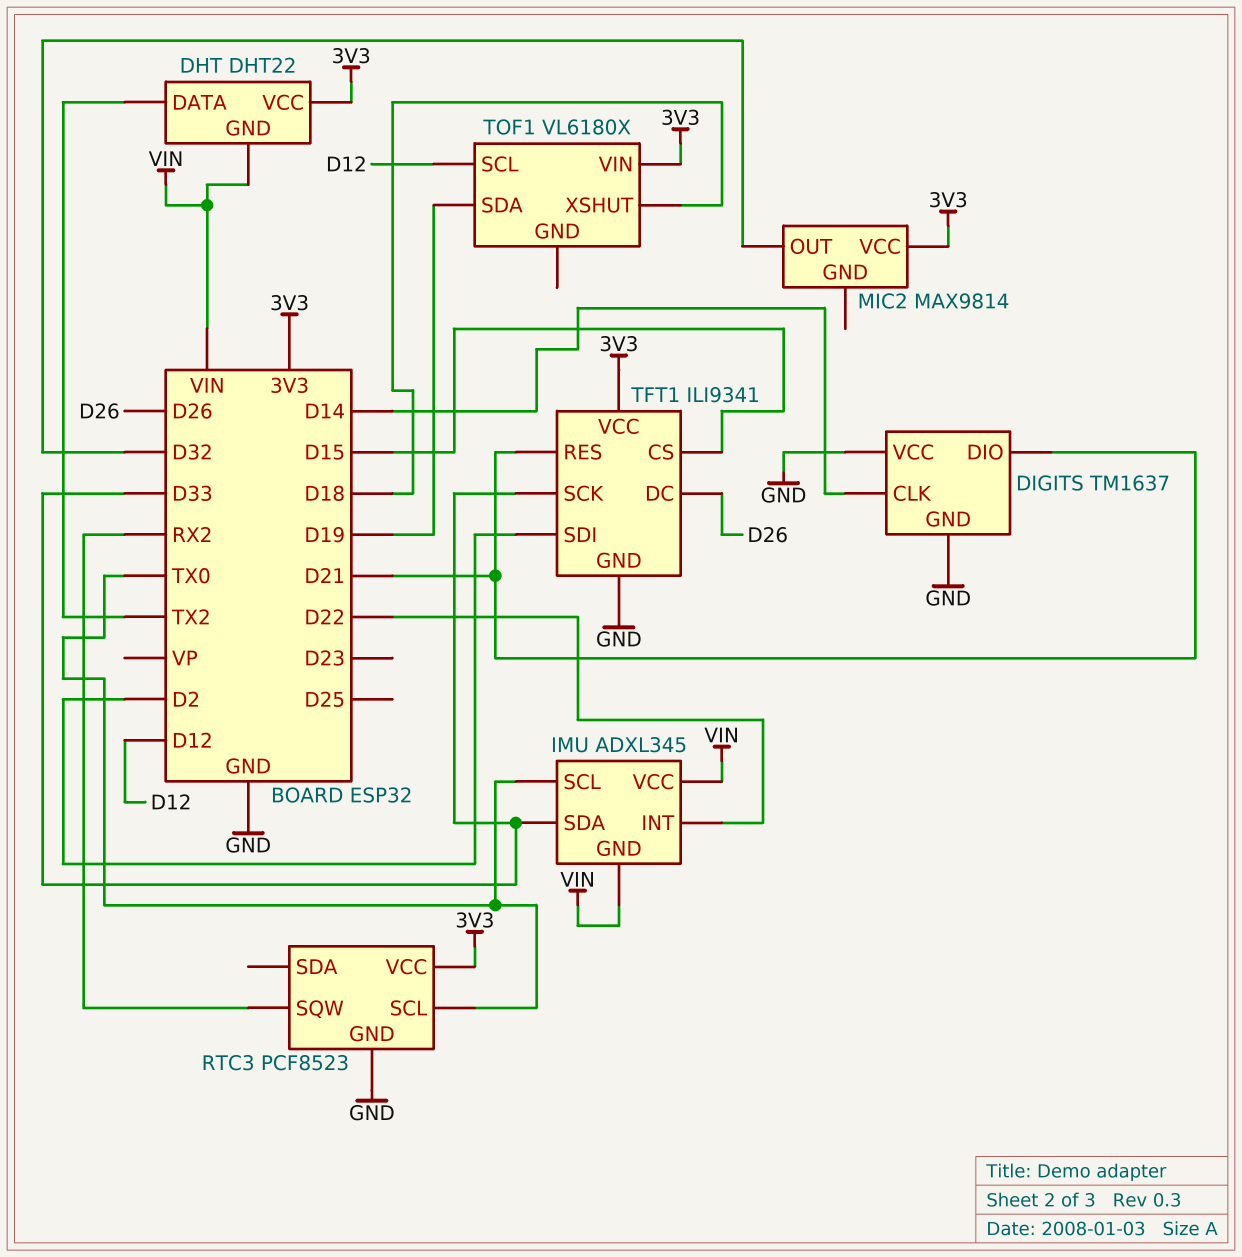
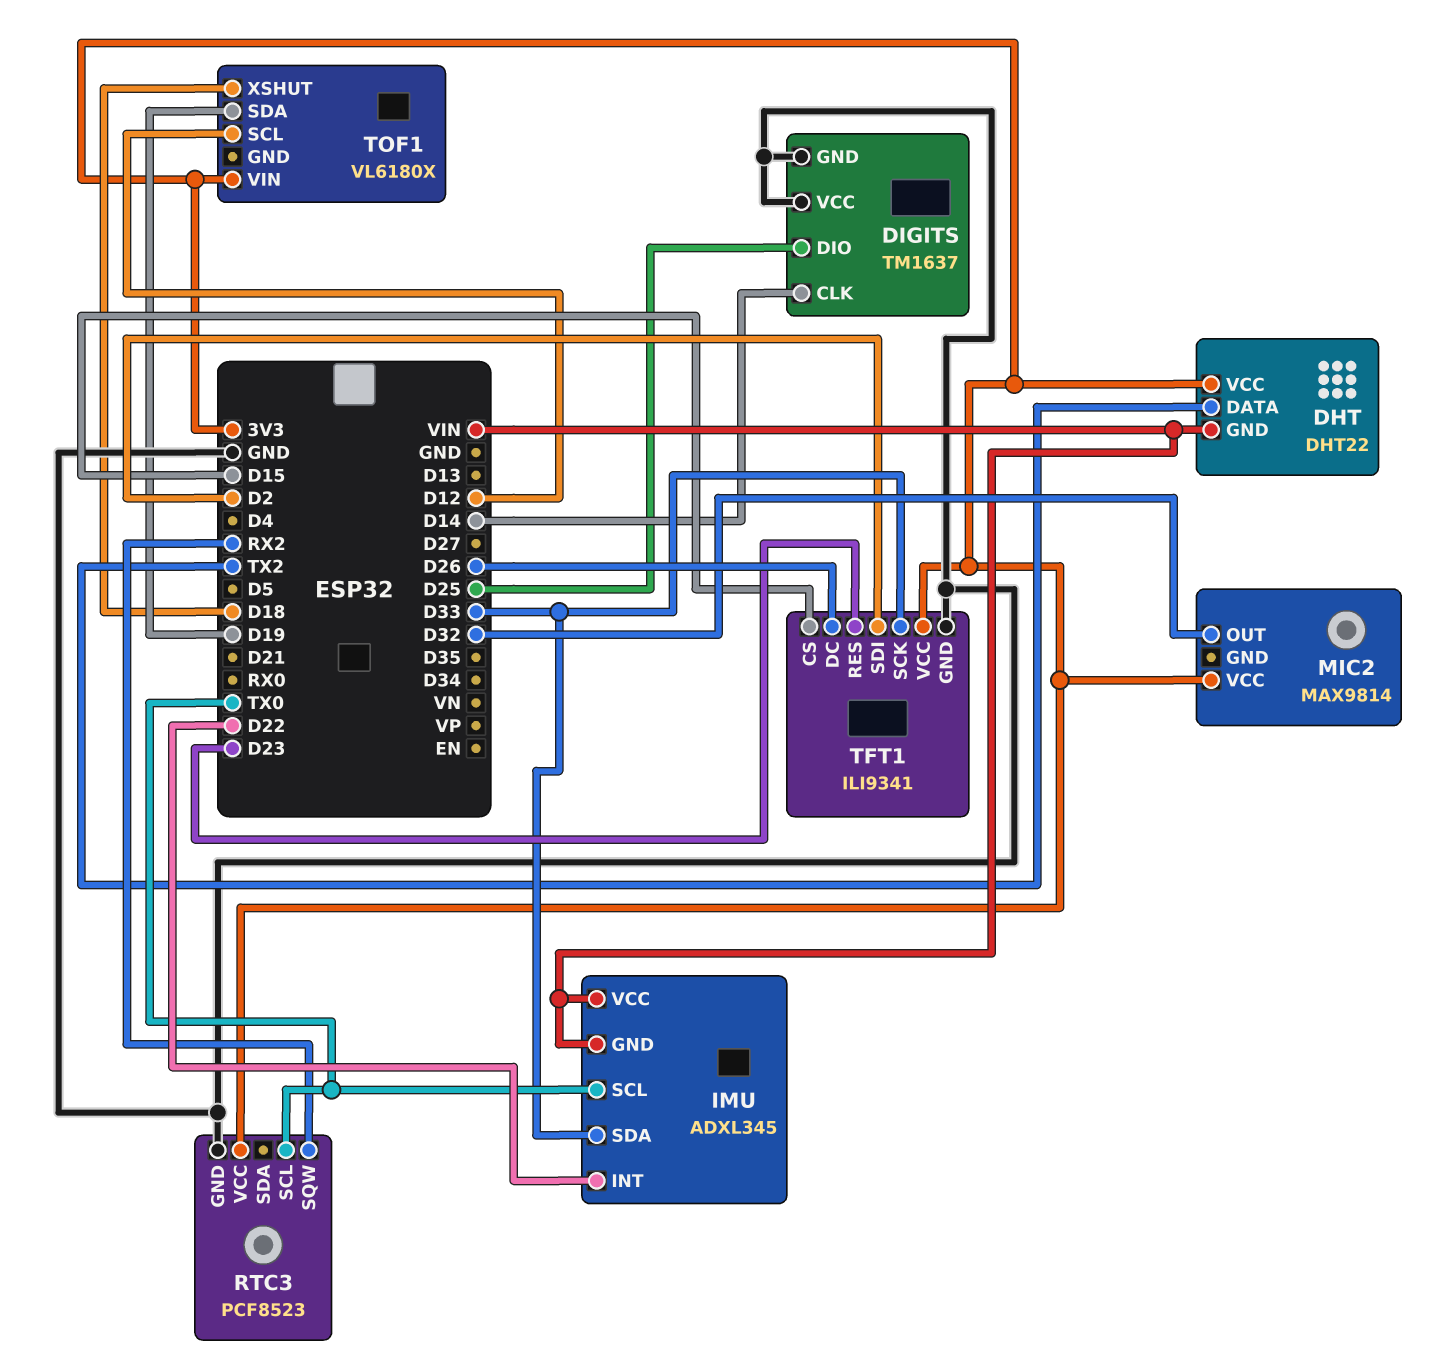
DIGITS pin DIO: D21 -> D25
TFT1 pin RES: D21 -> D23

